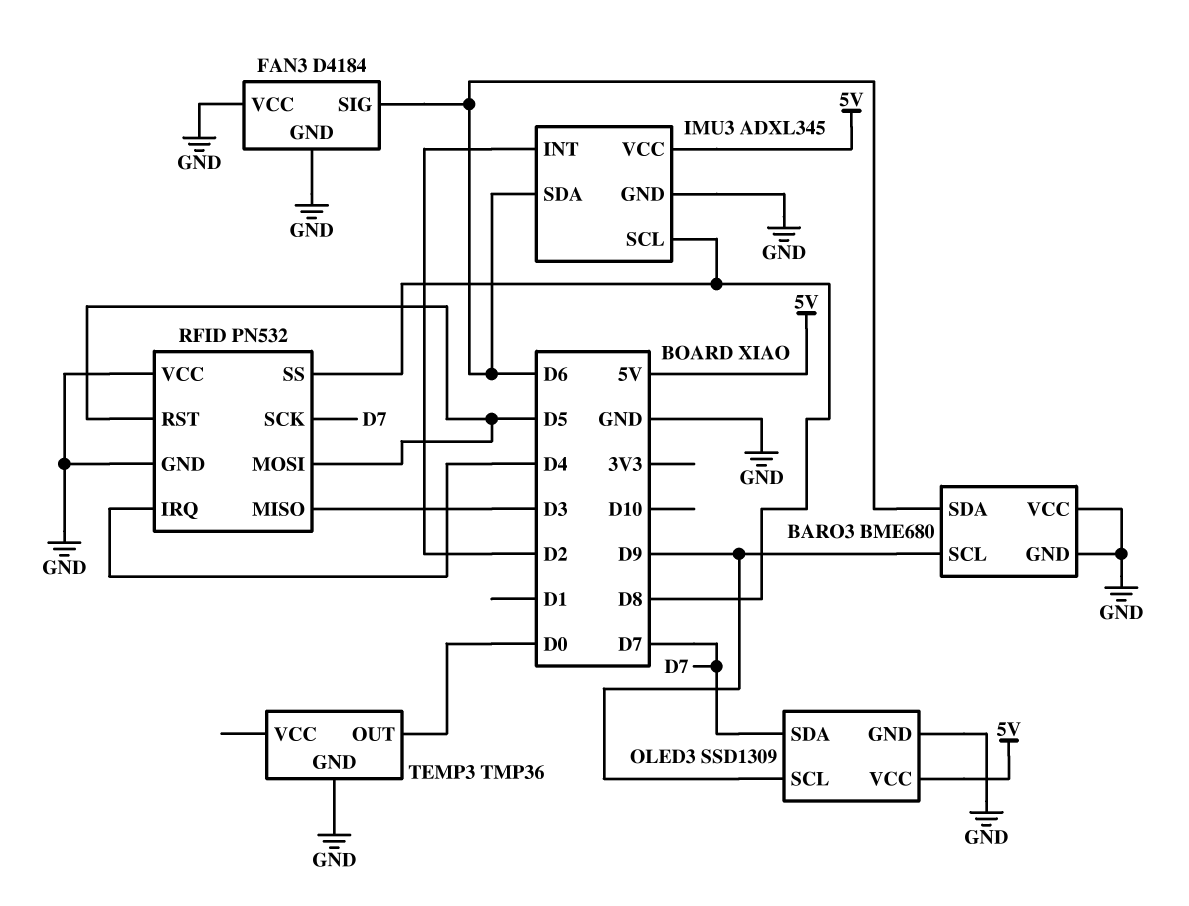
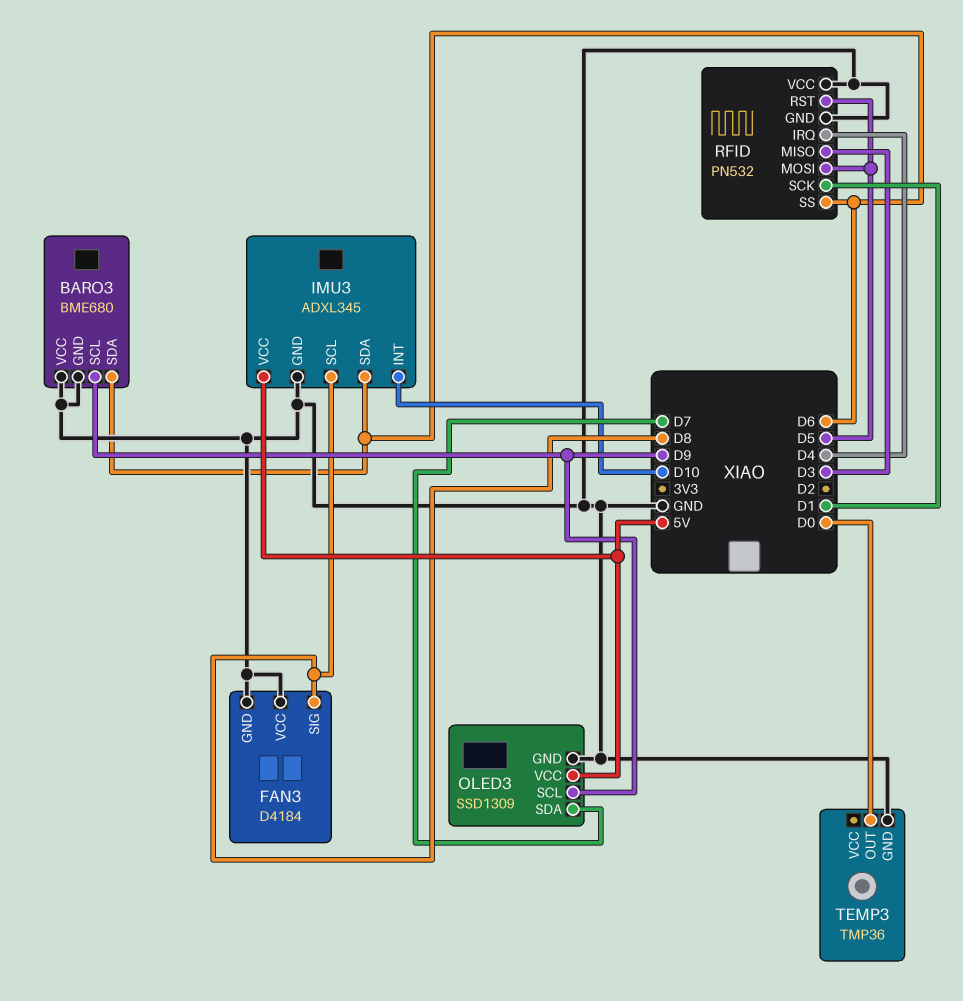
FAN3 pin SIG: D6 -> D8
IMU3 pin INT: D2 -> D10
RFID pin SCK: D7 -> D1
RFID pin SS: D8 -> D6

